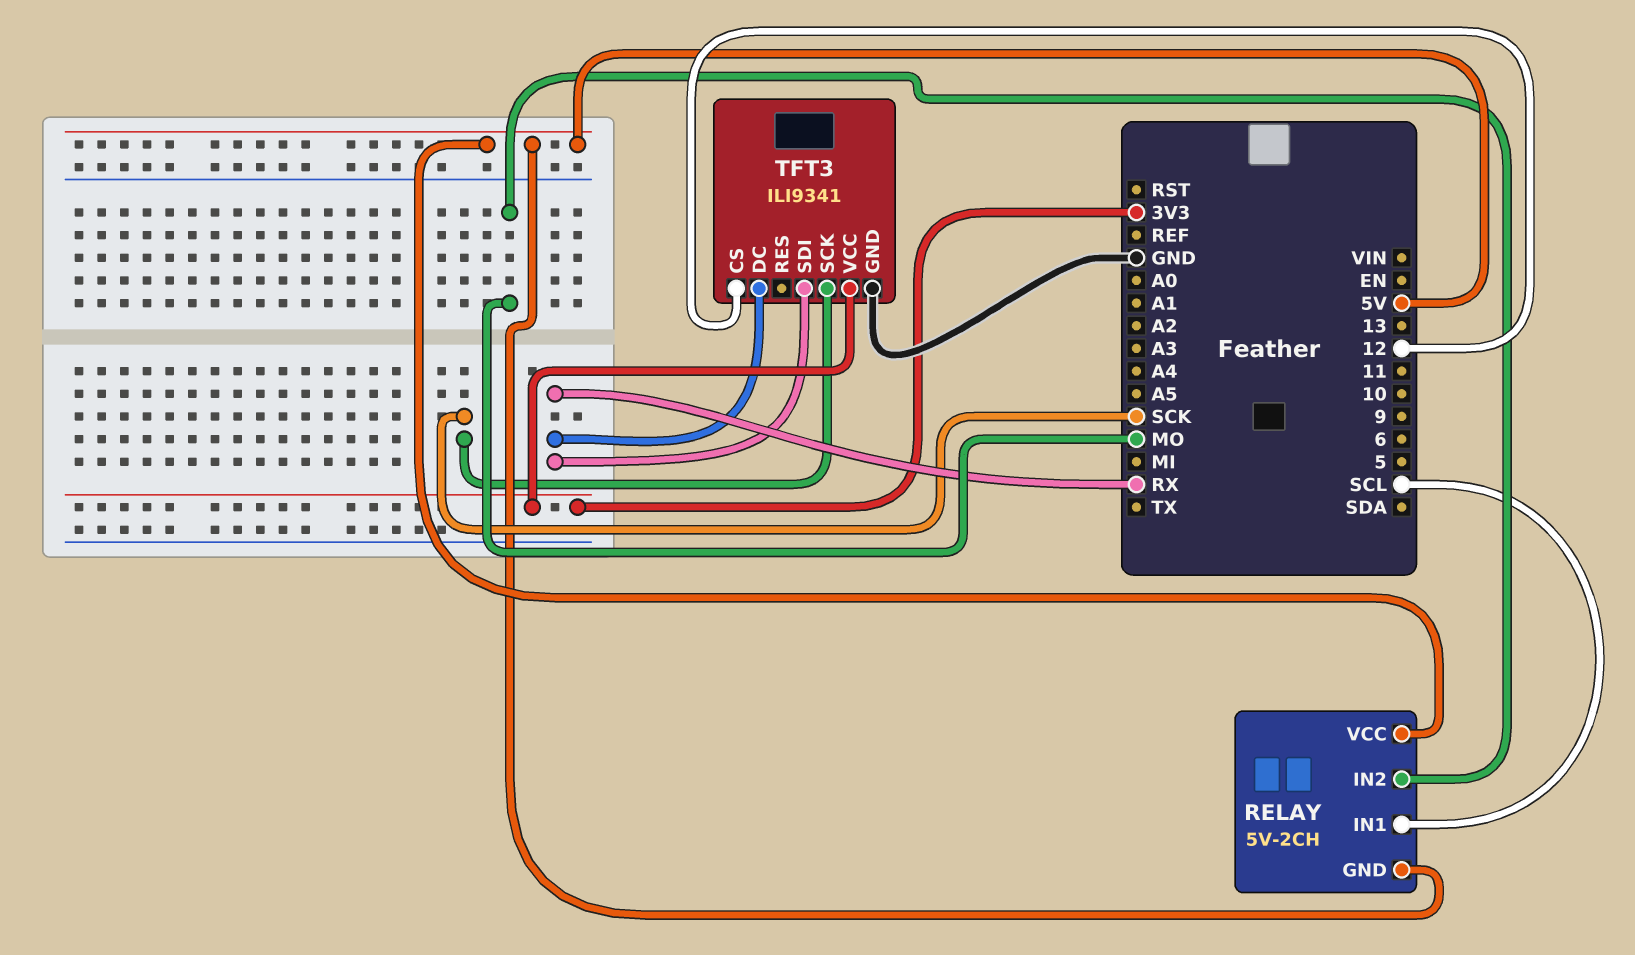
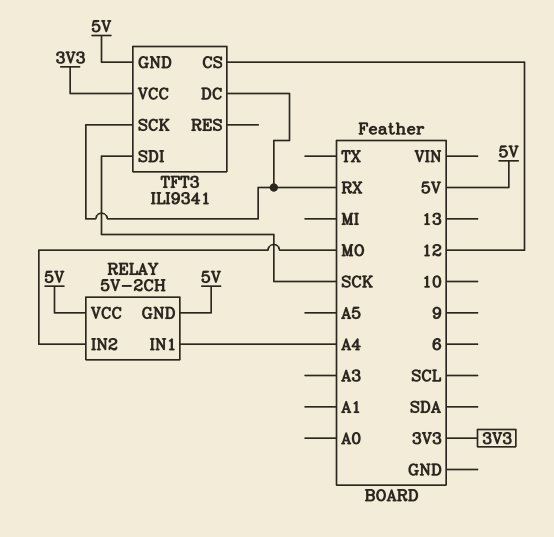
RELAY pin IN1: SCL -> A4
TFT3 pin GND: GND -> 5V
TFT3 pin SCK: SCK -> RX
TFT3 pin SDI: RX -> SCK

